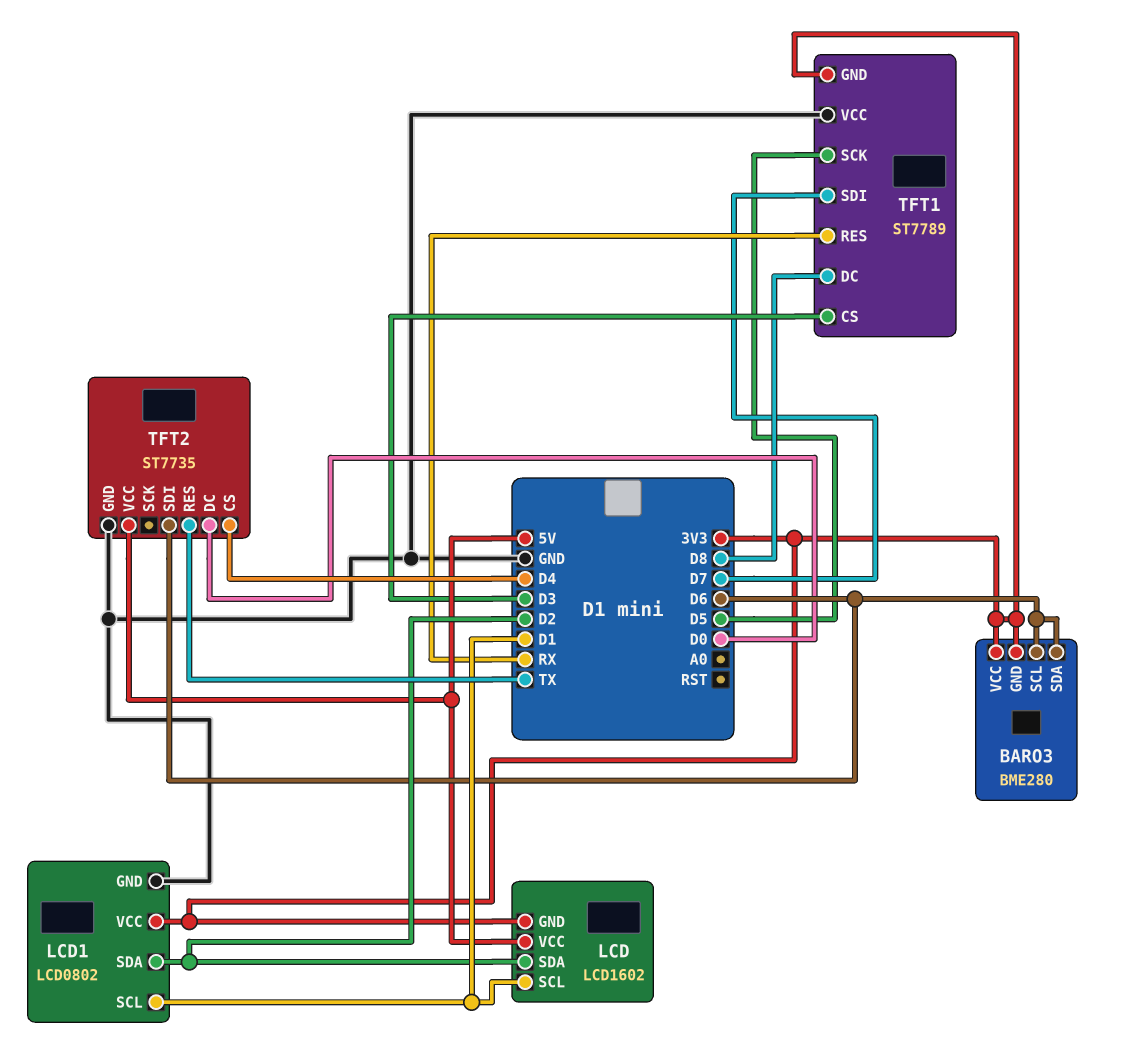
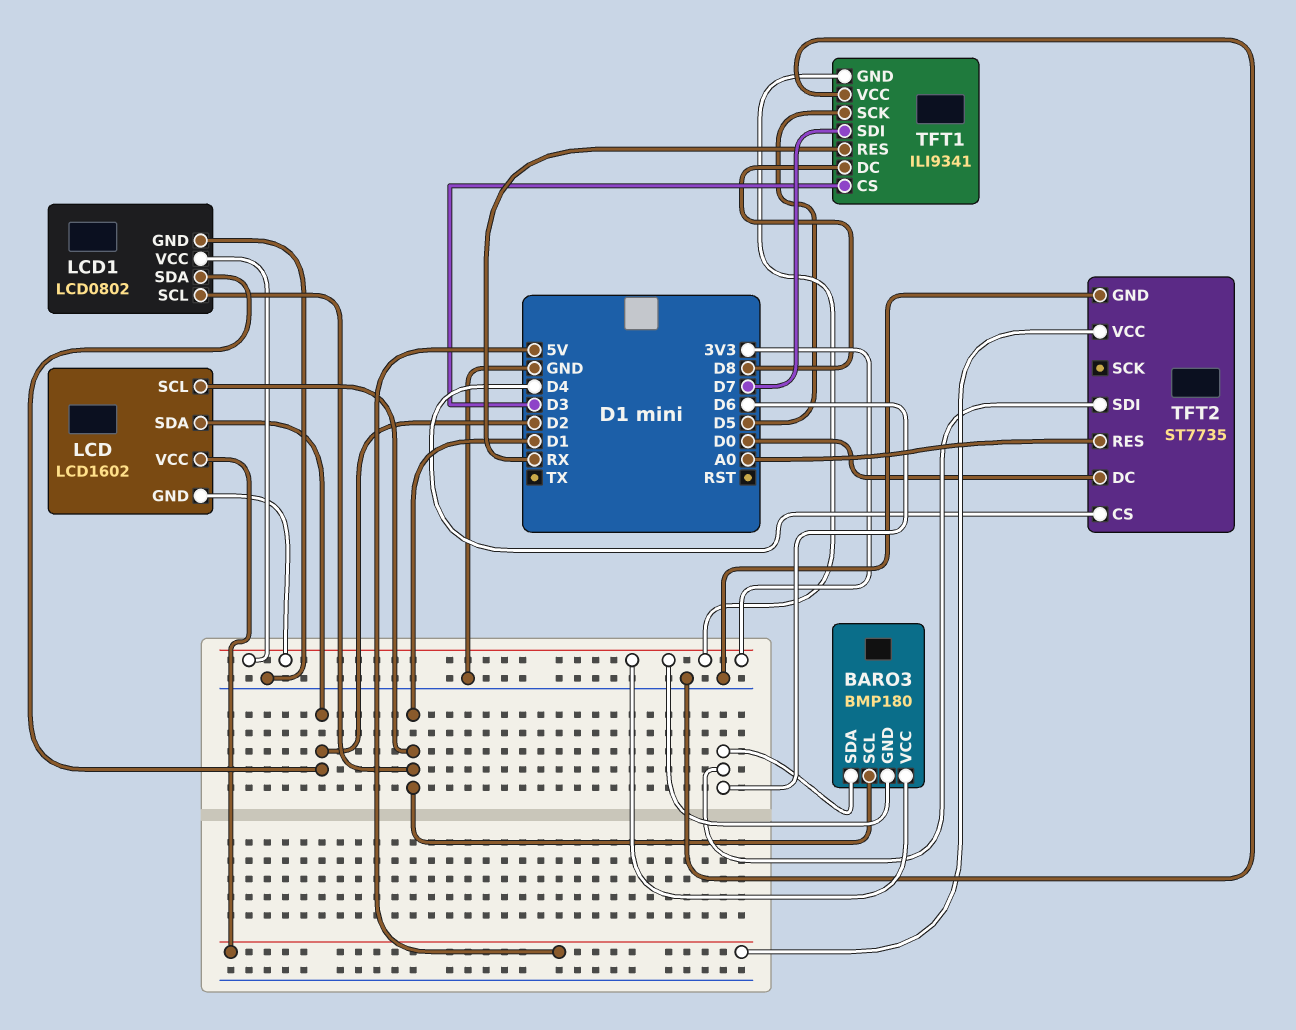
BARO3: BME280 -> BMP180
BARO3 pin SCL: D6 -> D1
TFT1: ST7789 -> ILI9341
TFT2 pin RES: TX -> A0

